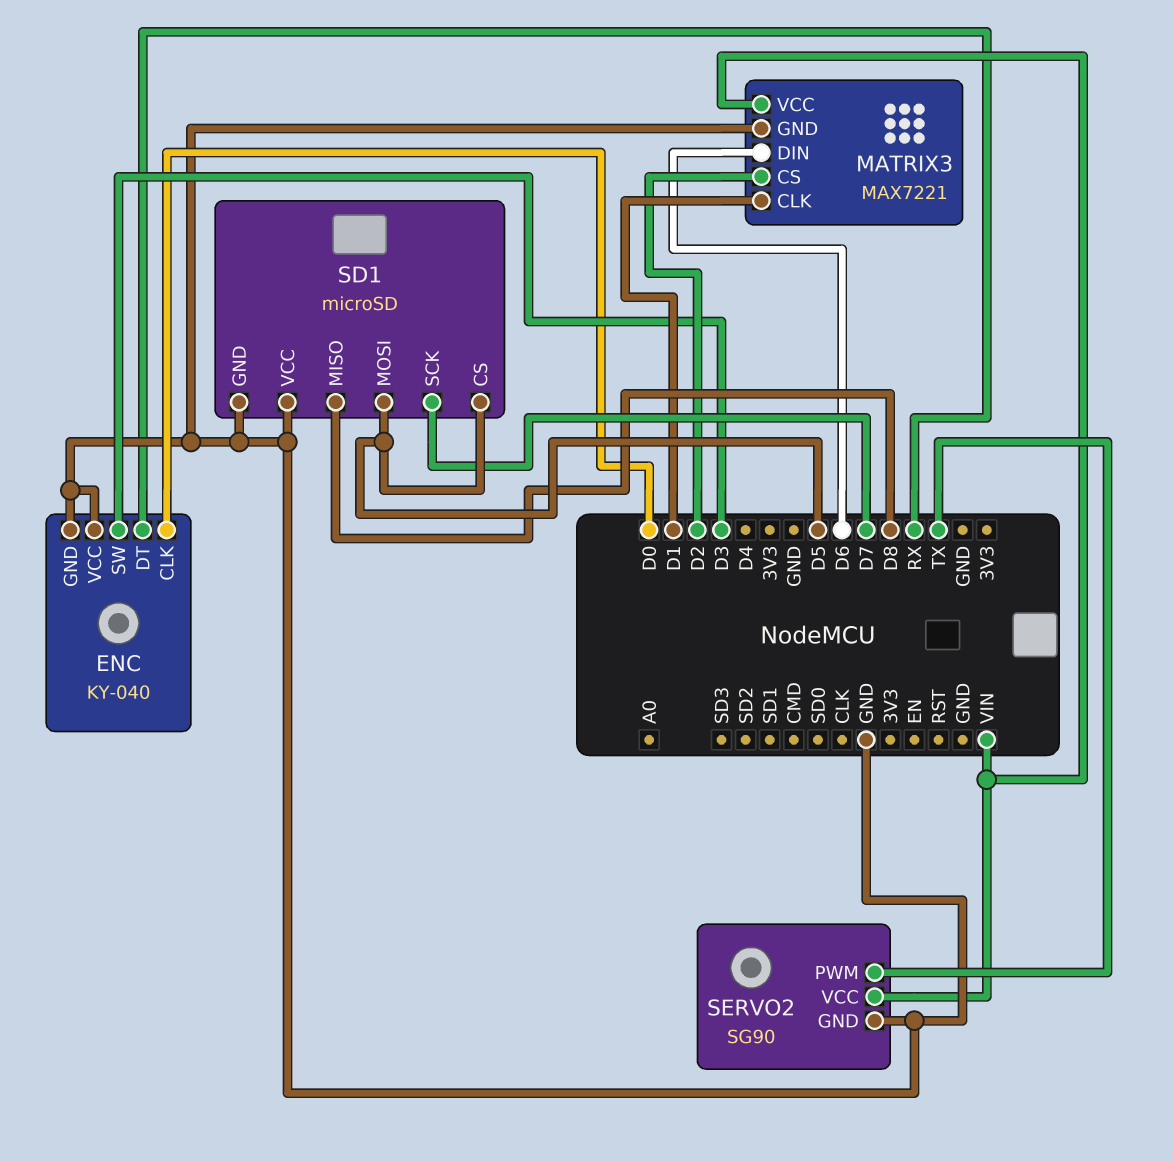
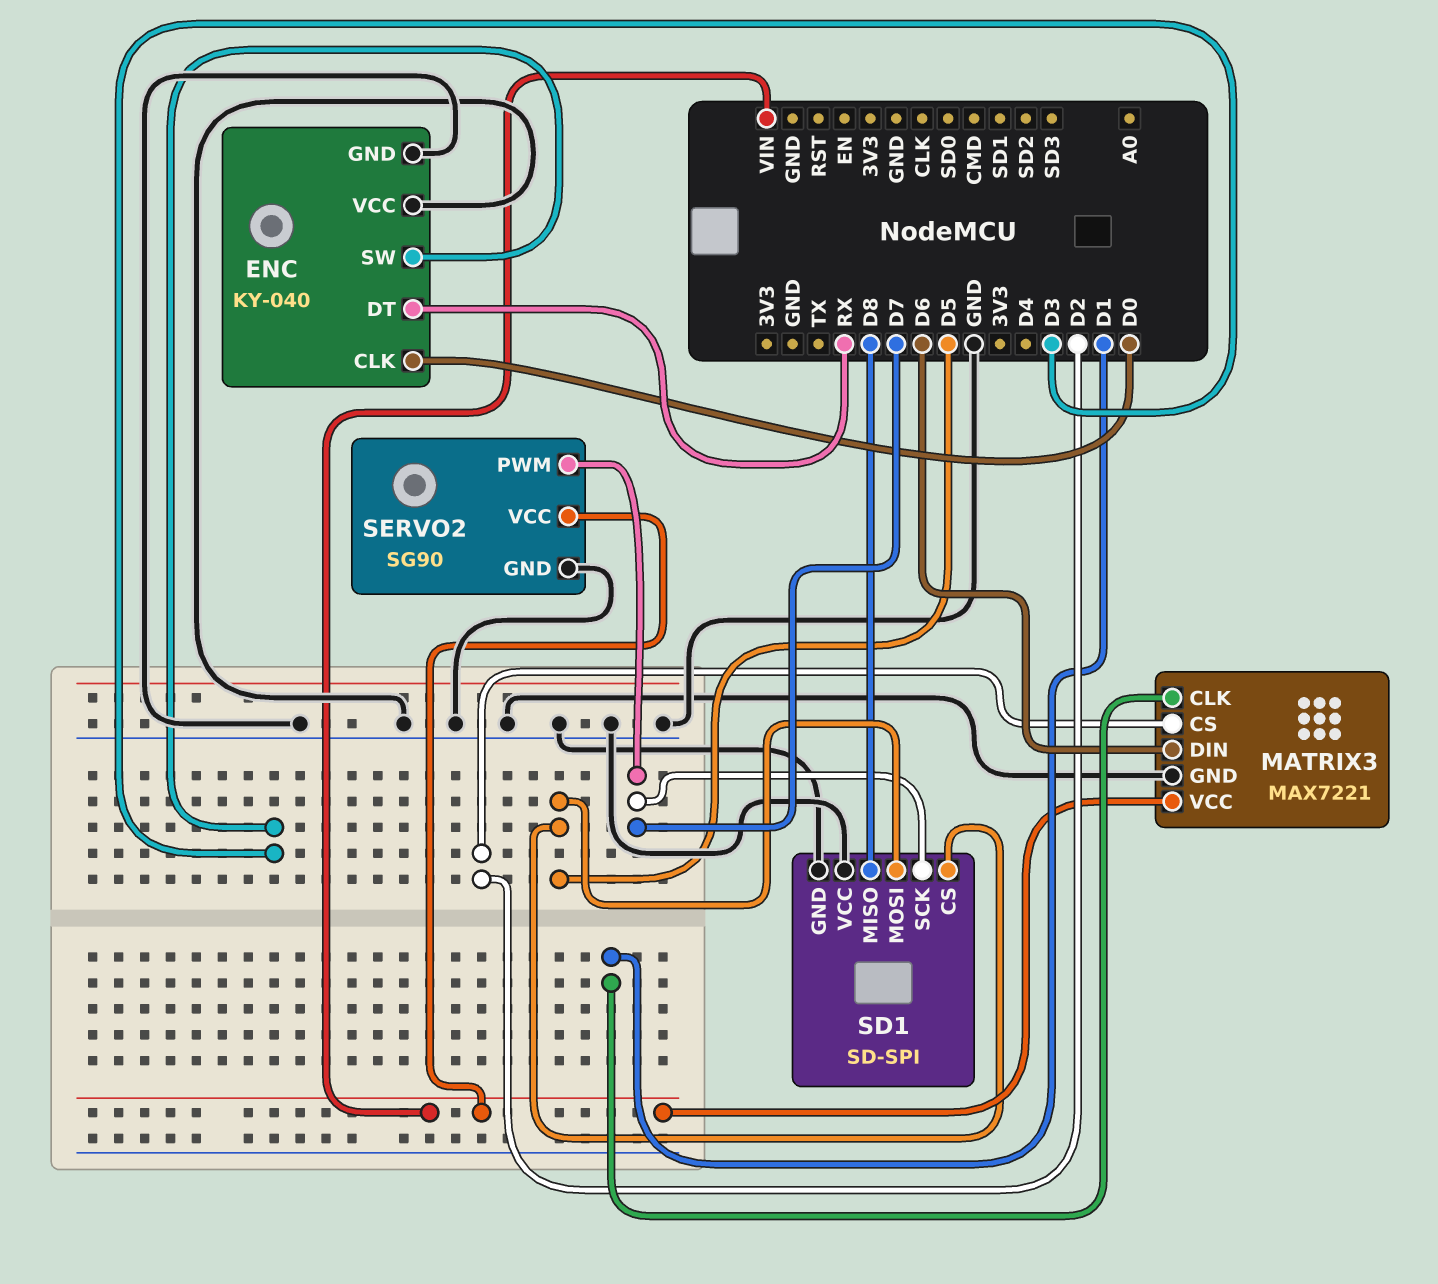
SD1: microSD -> SD-SPI
SERVO2 pin PWM: TX -> D7

